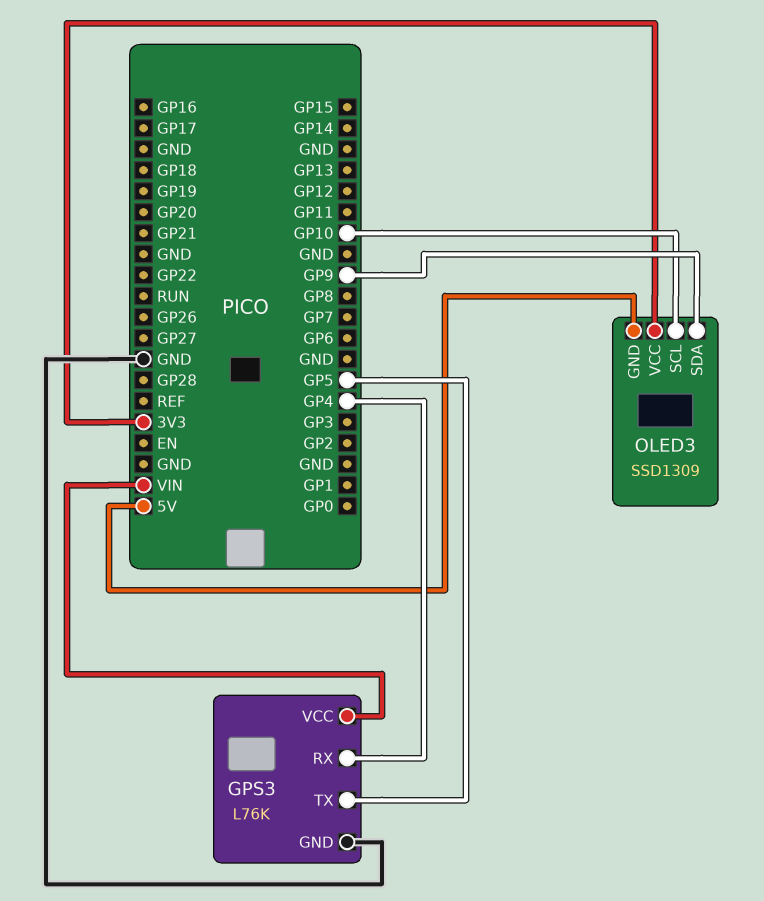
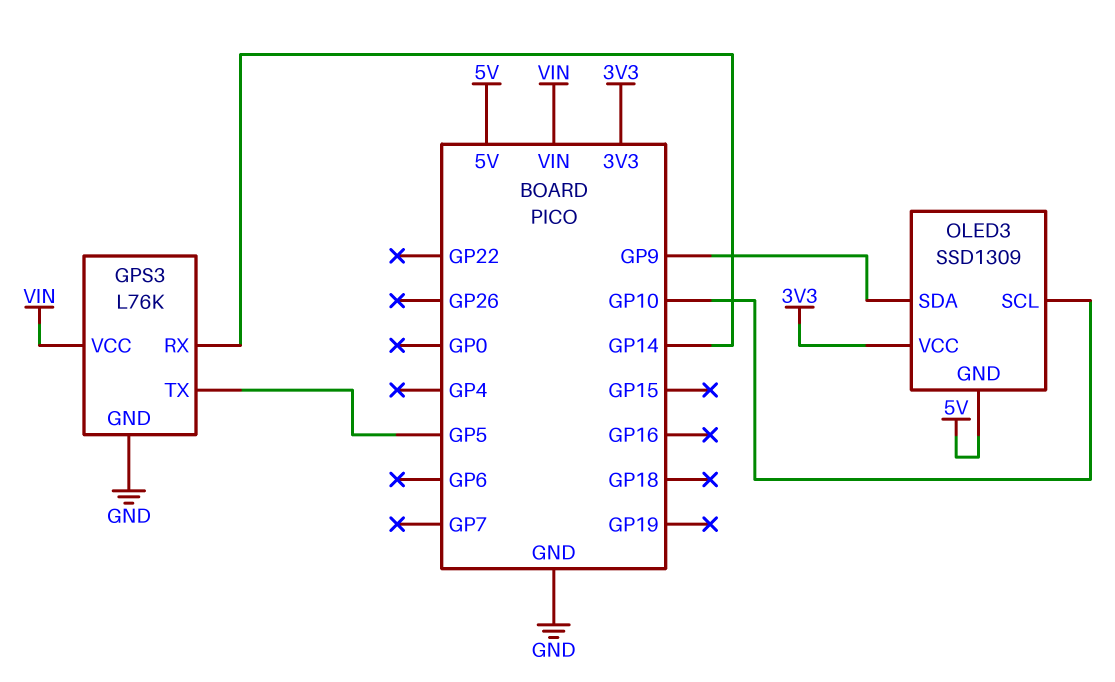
GPS3 pin RX: GP4 -> GP14

